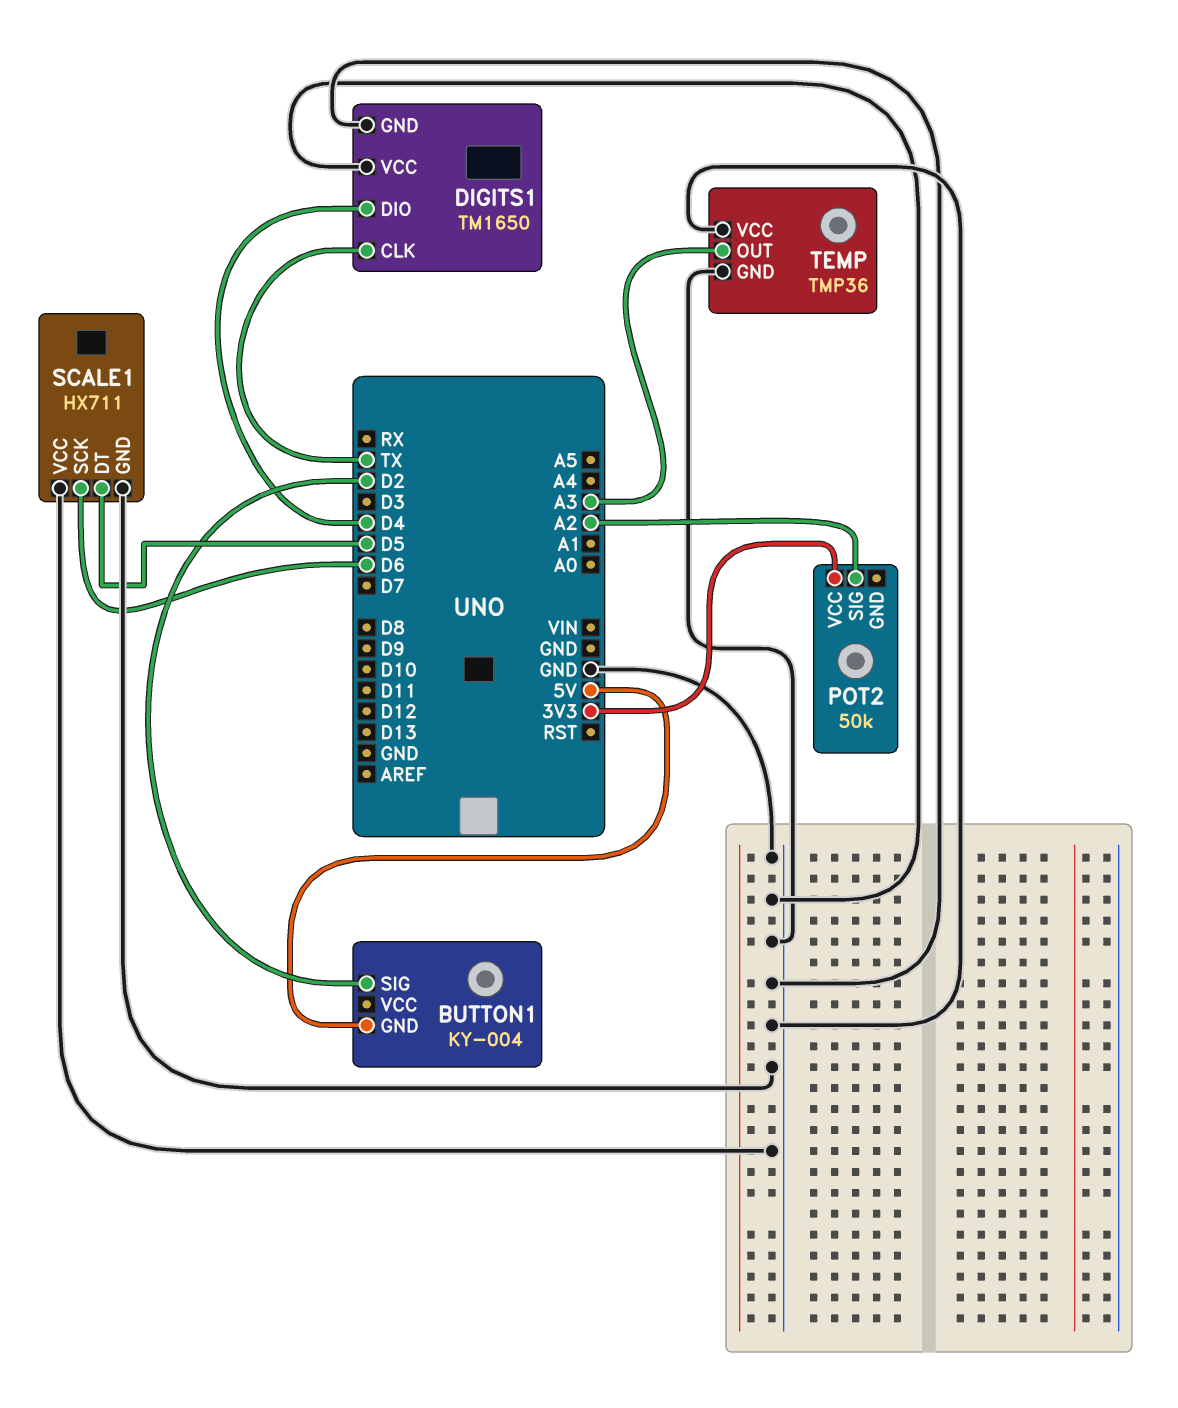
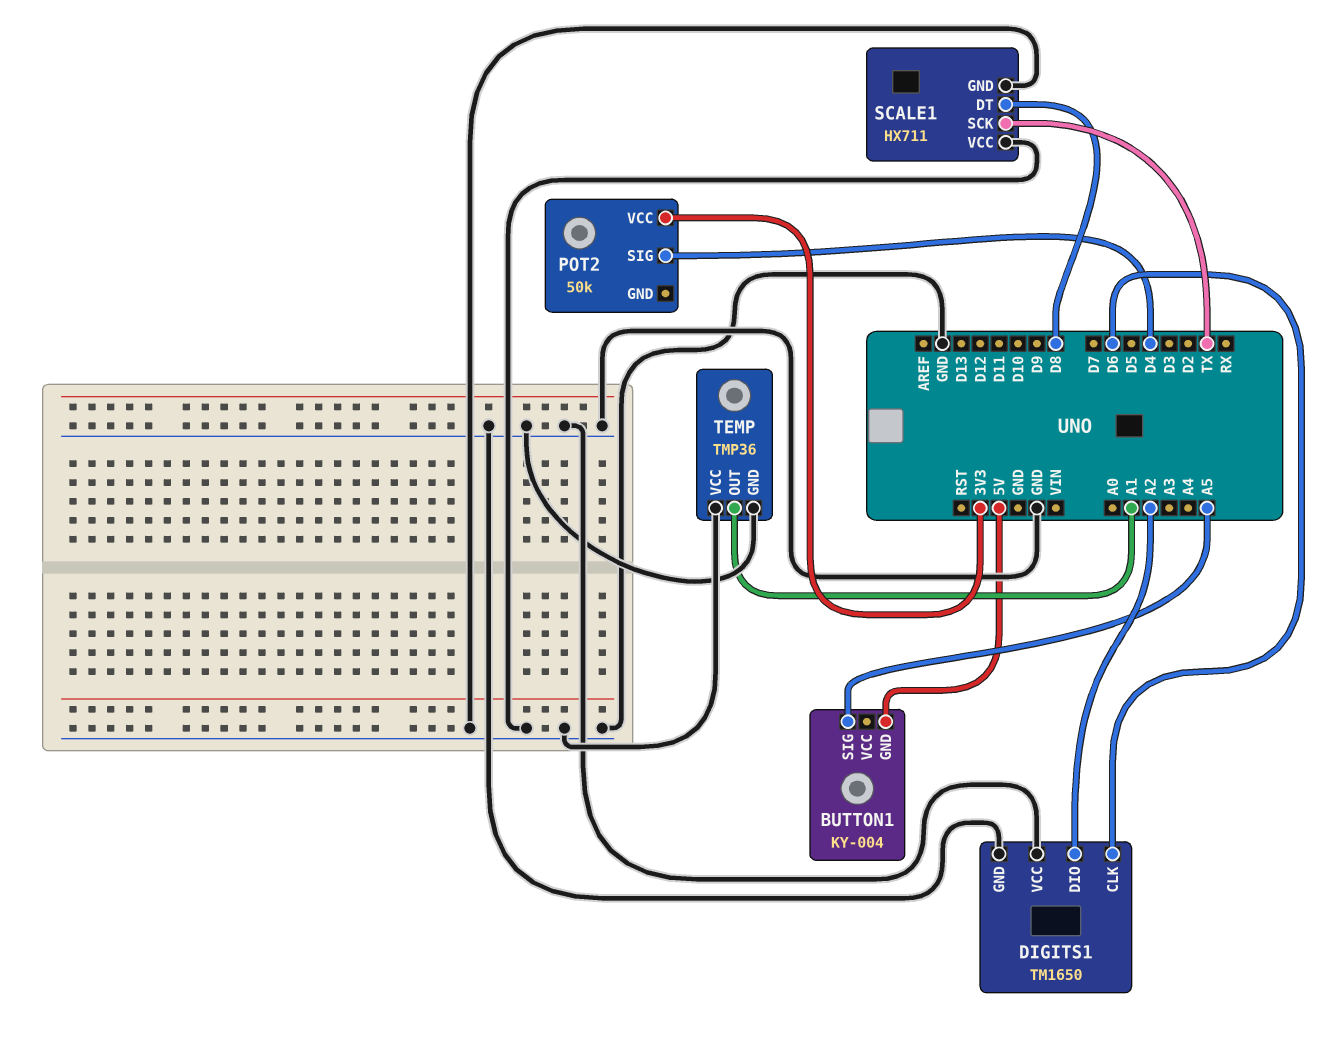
BUTTON1 pin SIG: D2 -> A5
DIGITS1 pin CLK: TX -> D6
DIGITS1 pin DIO: D4 -> A2
POT2 pin SIG: A2 -> D4
SCALE1 pin DT: D5 -> D8
SCALE1 pin SCK: D6 -> TX
TEMP pin OUT: A3 -> A1

